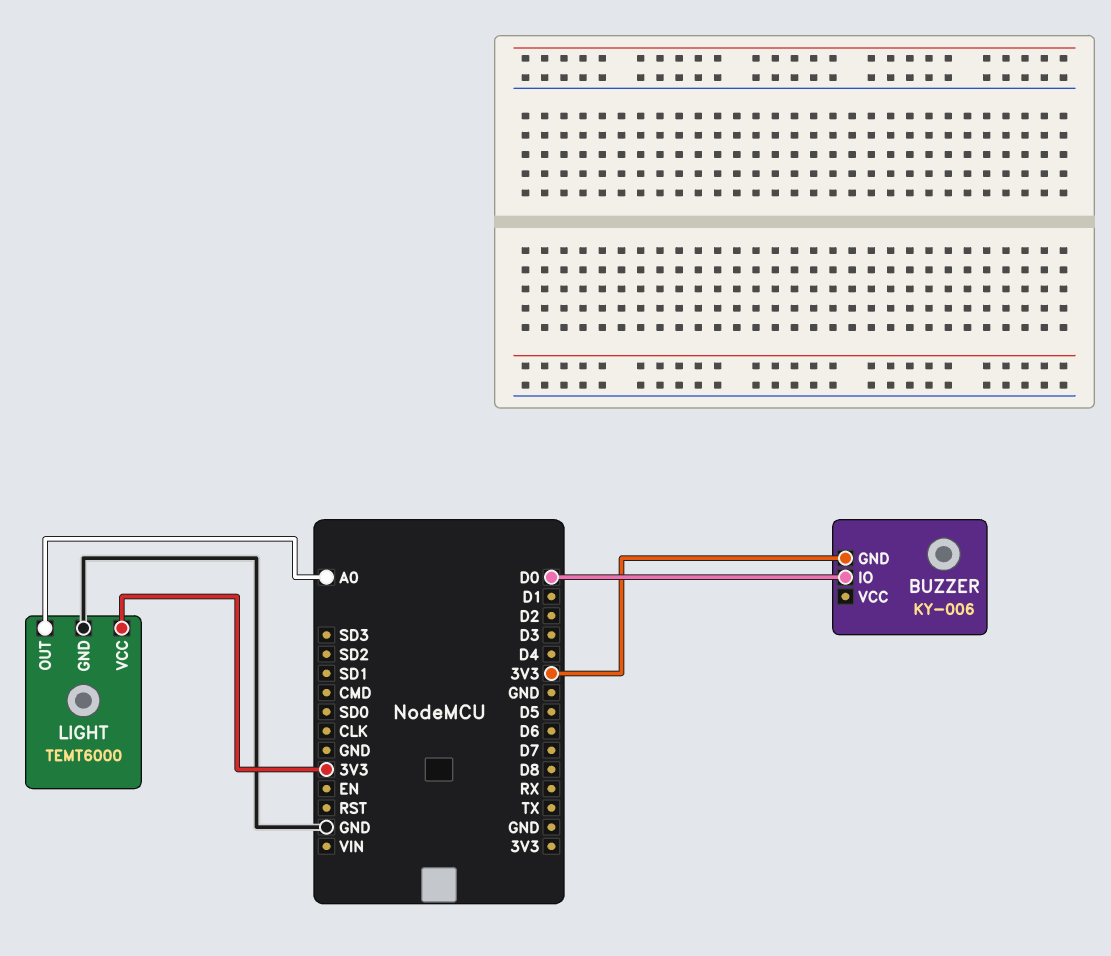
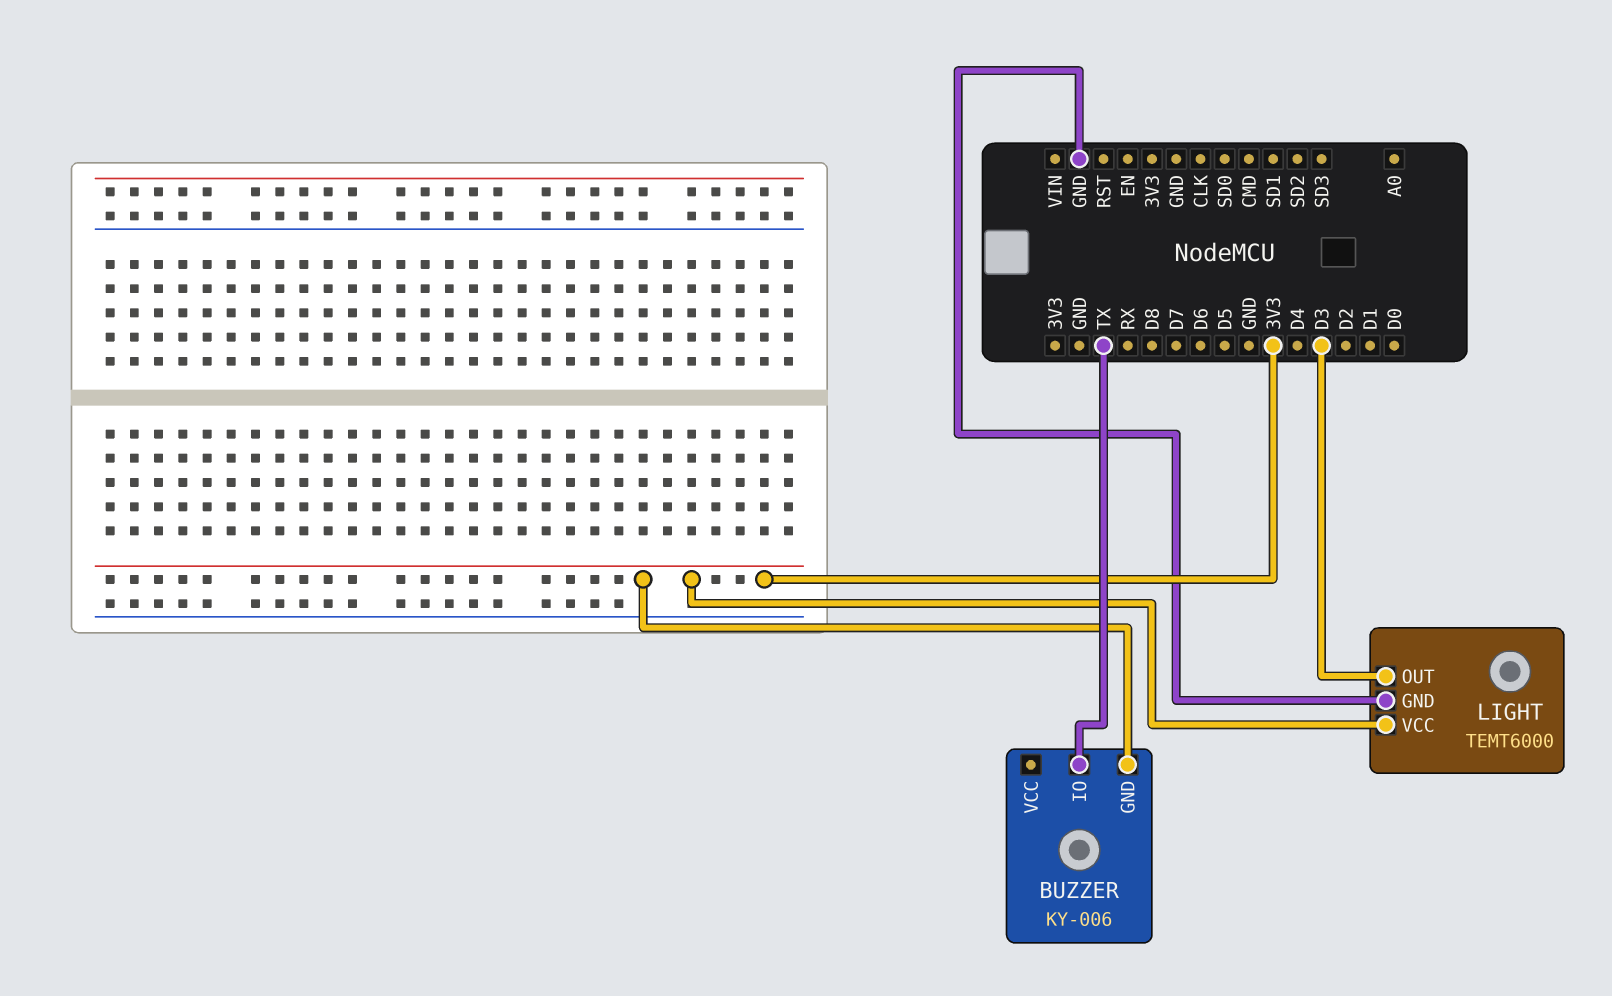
BUZZER pin IO: D0 -> TX
LIGHT pin OUT: A0 -> D3

